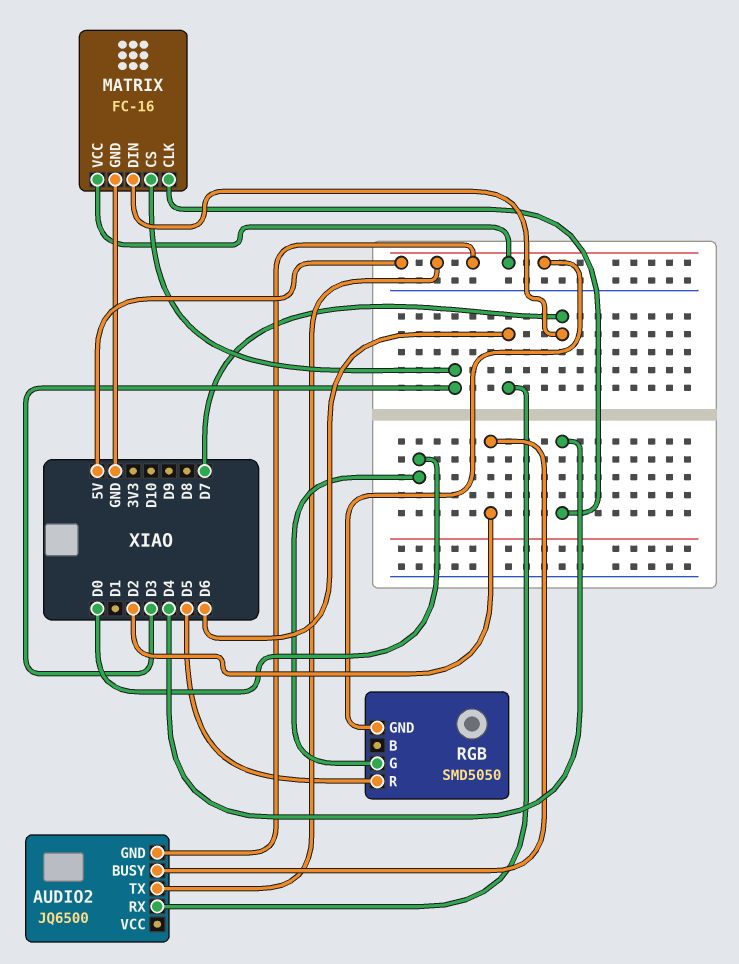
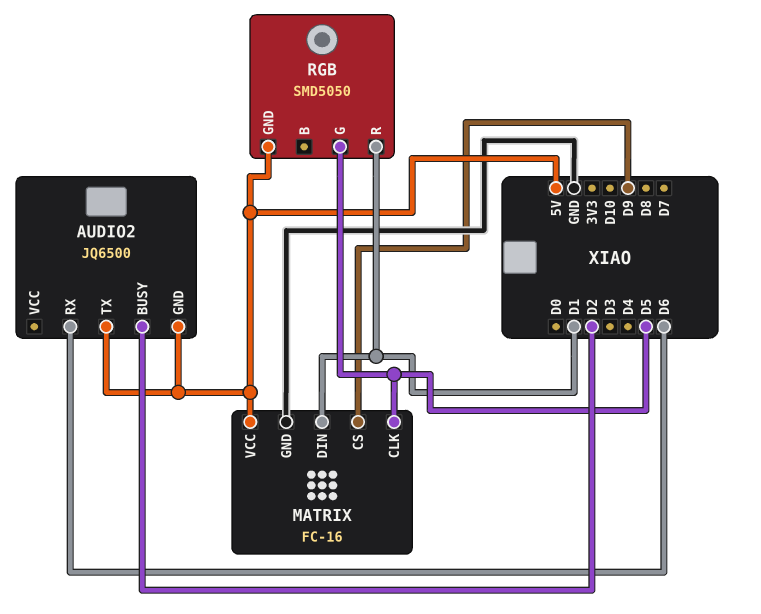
MATRIX pin CLK: D4 -> D5
MATRIX pin CS: D3 -> D9
MATRIX pin DIN: D7 -> D1
RGB pin G: D0 -> D5
RGB pin R: D5 -> D1

